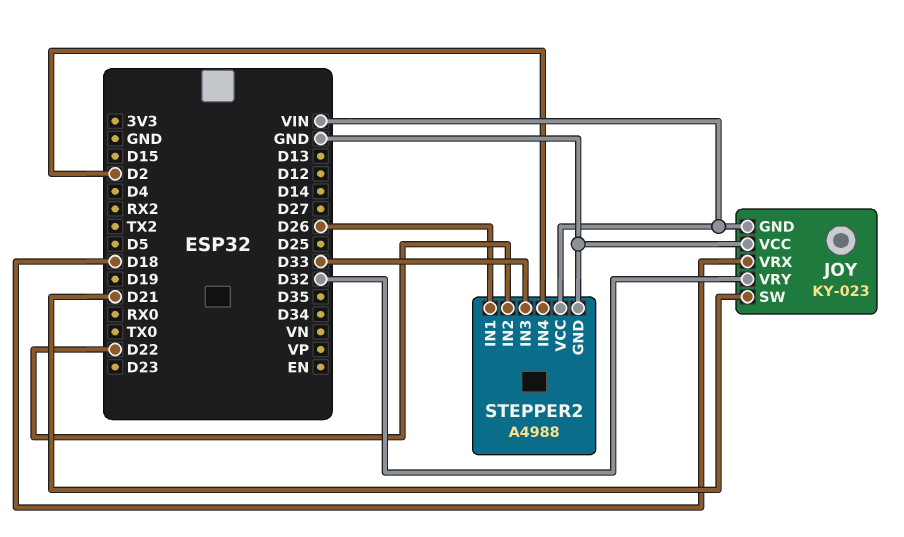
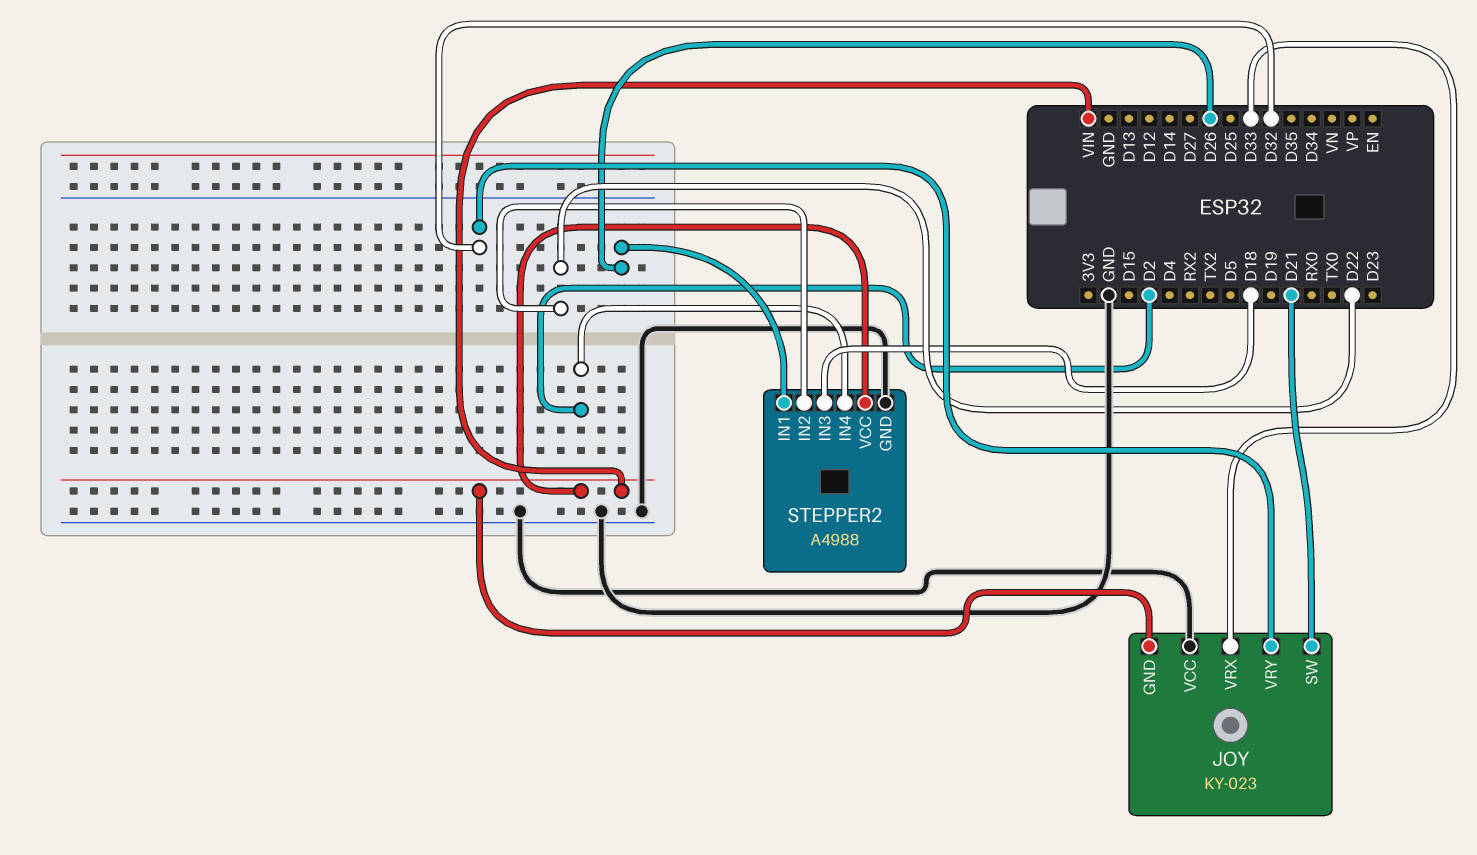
JOY pin VRX: D18 -> D33
STEPPER2 pin IN3: D33 -> D18

